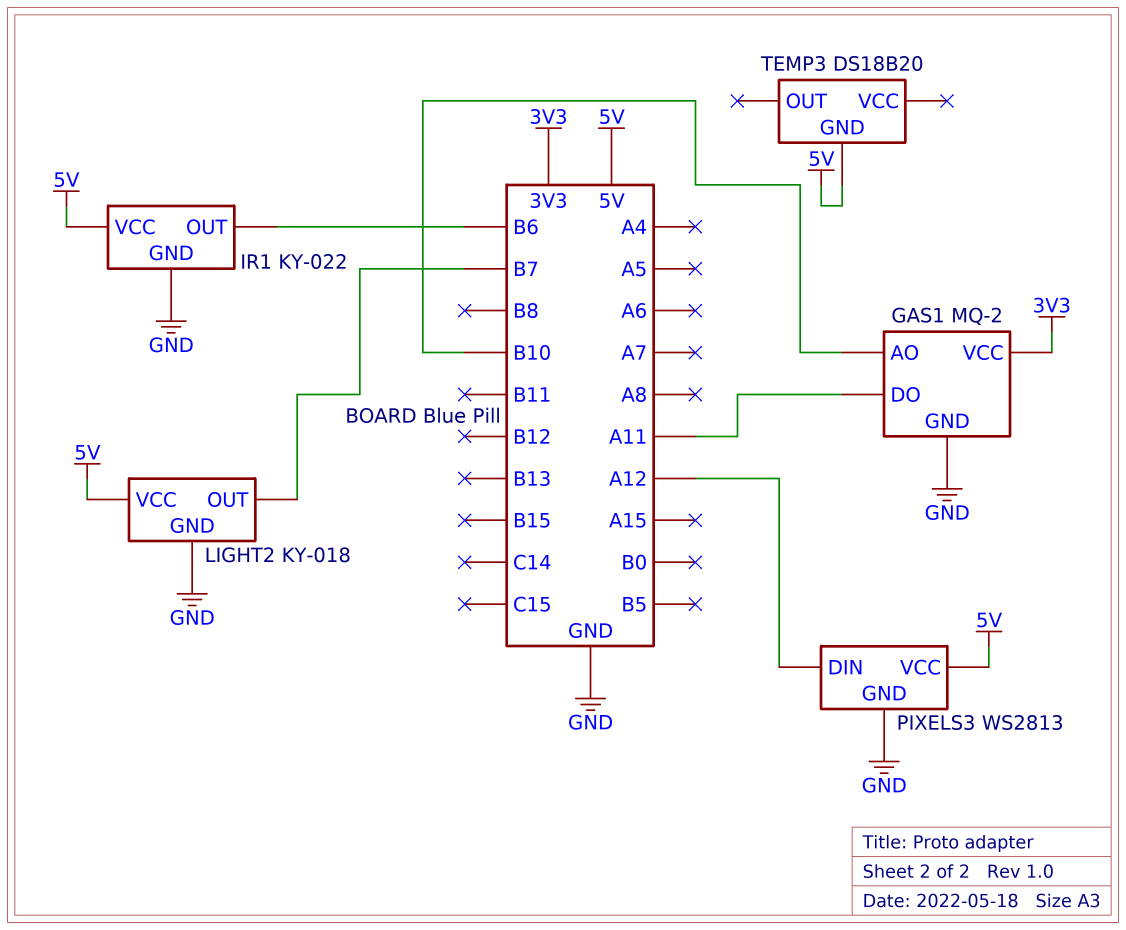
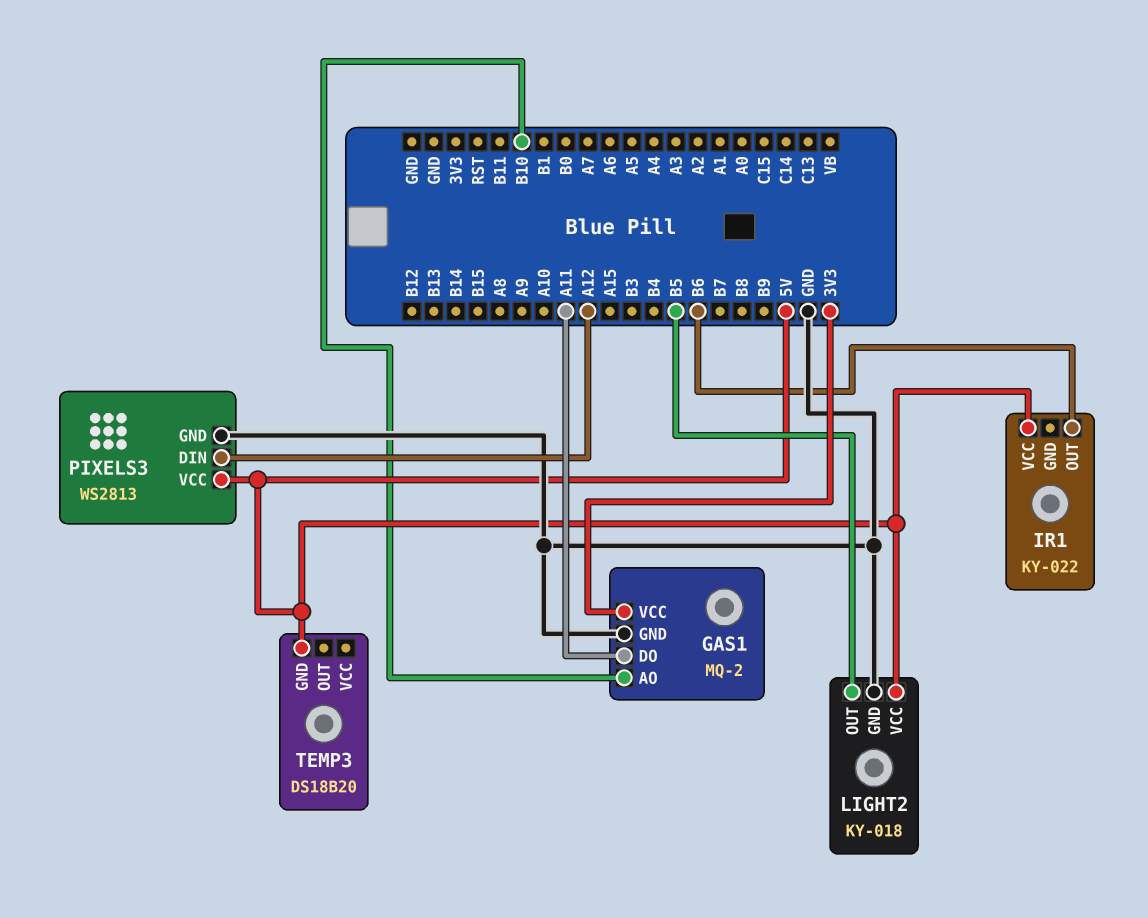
IR1 pin GND: GND -> none
LIGHT2 pin OUT: B7 -> B5

